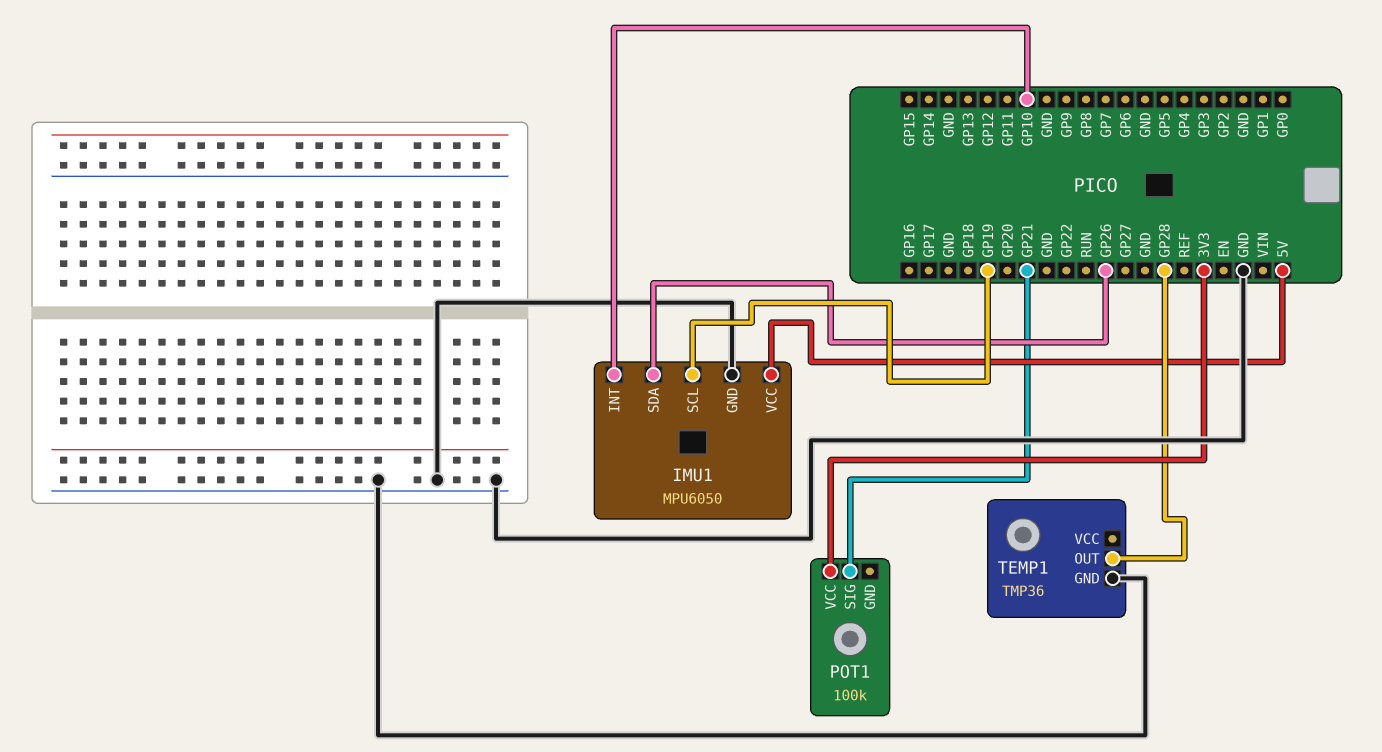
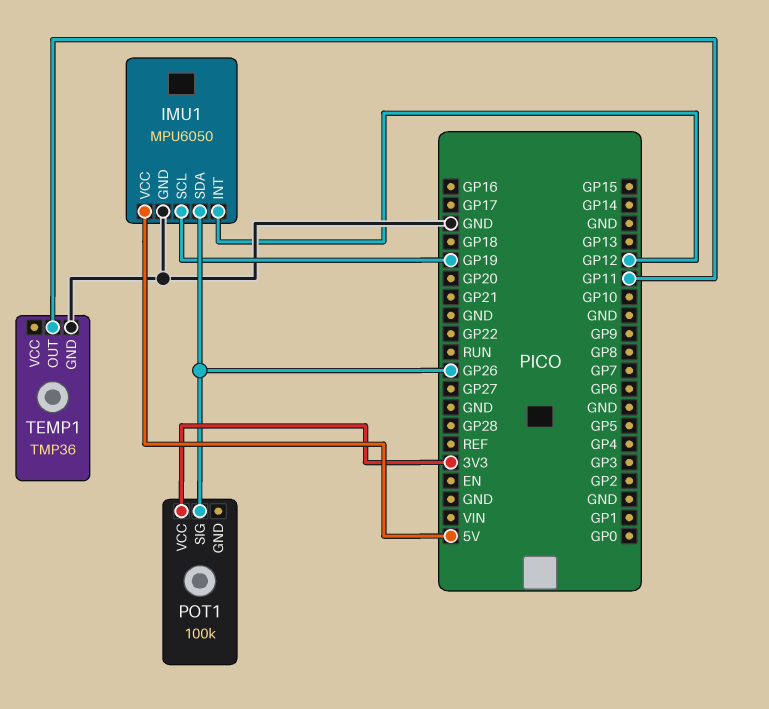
IMU1 pin INT: GP10 -> GP12
POT1 pin SIG: GP21 -> GP26
TEMP1 pin OUT: GP28 -> GP11

